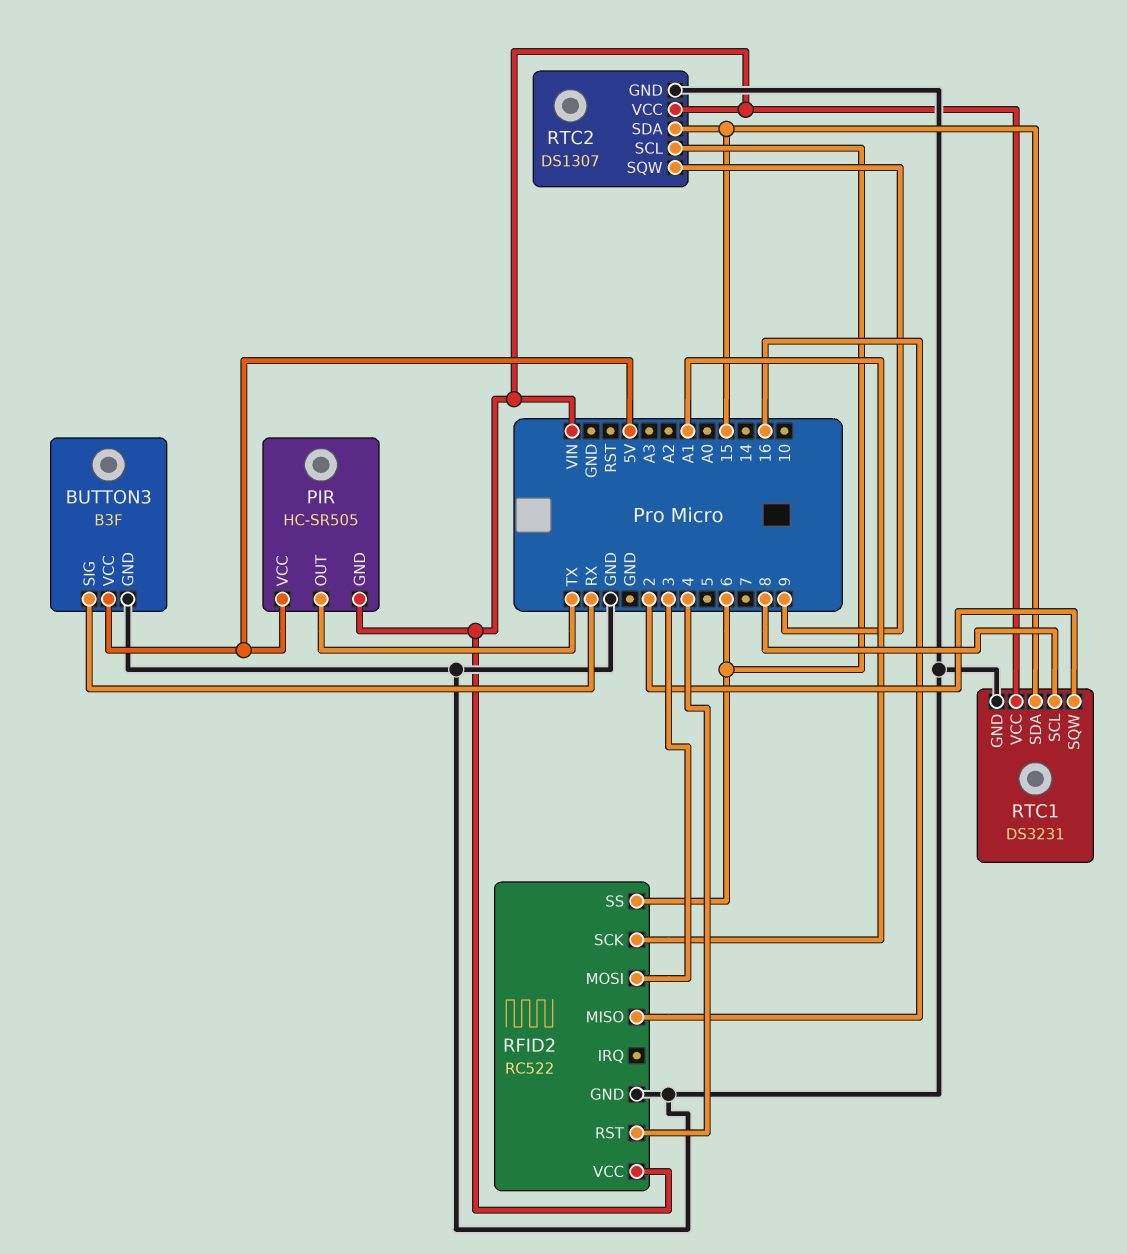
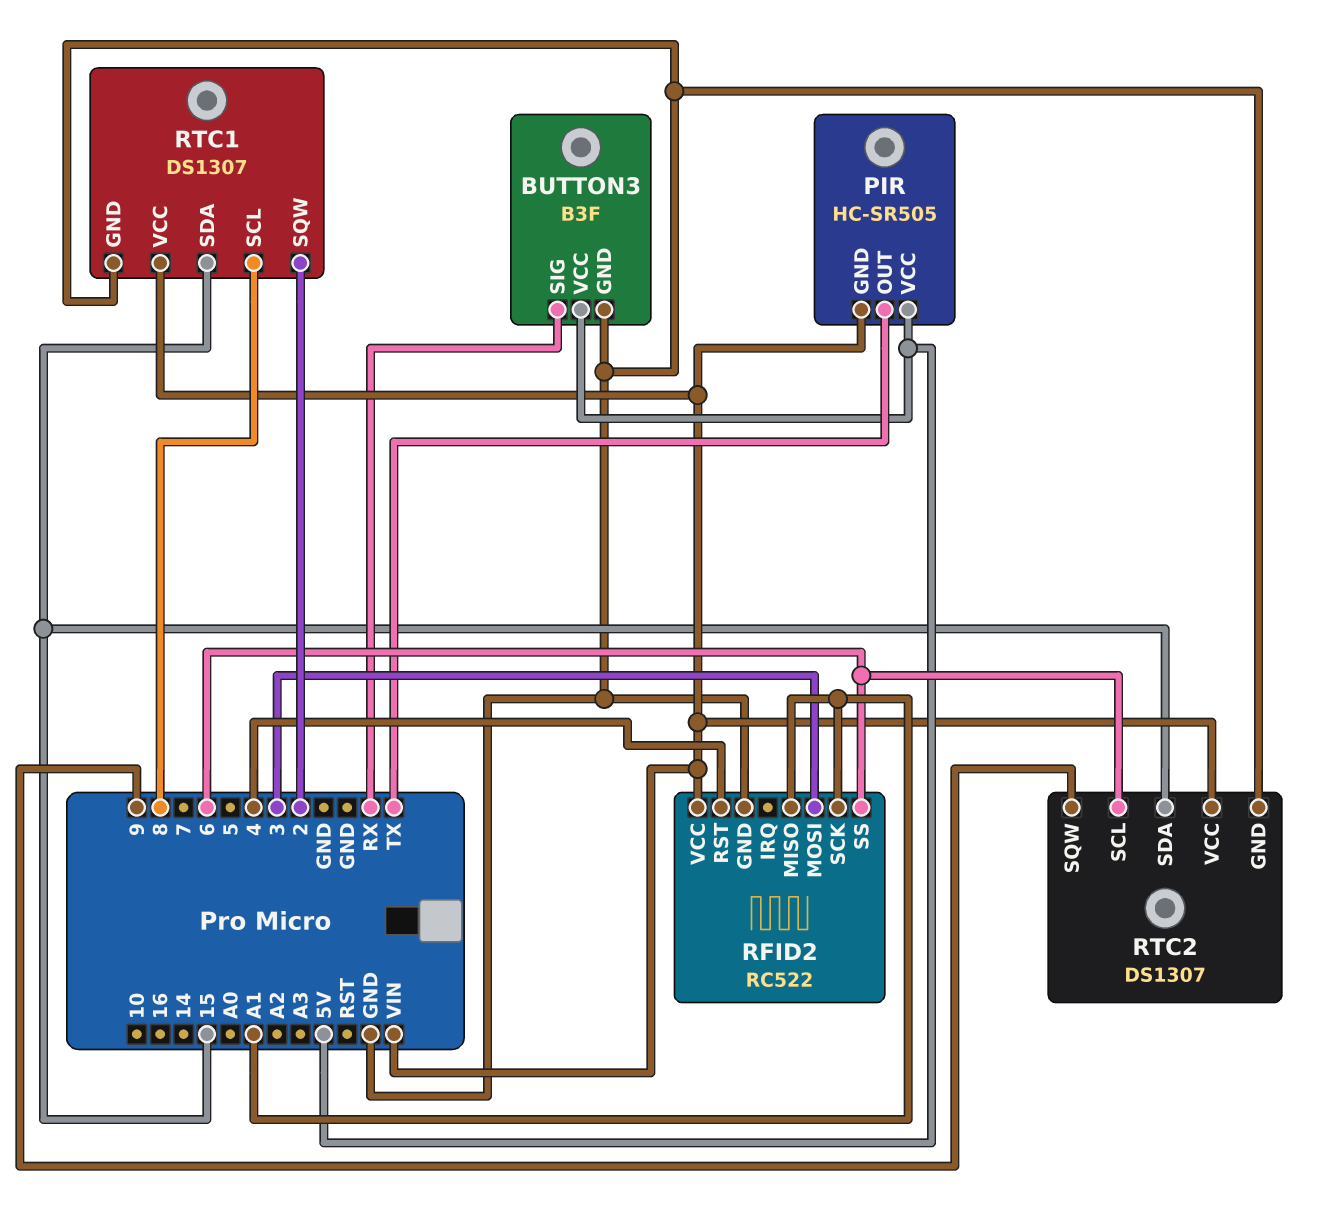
RFID2 pin MISO: 16 -> A1
RTC1: DS3231 -> DS1307

